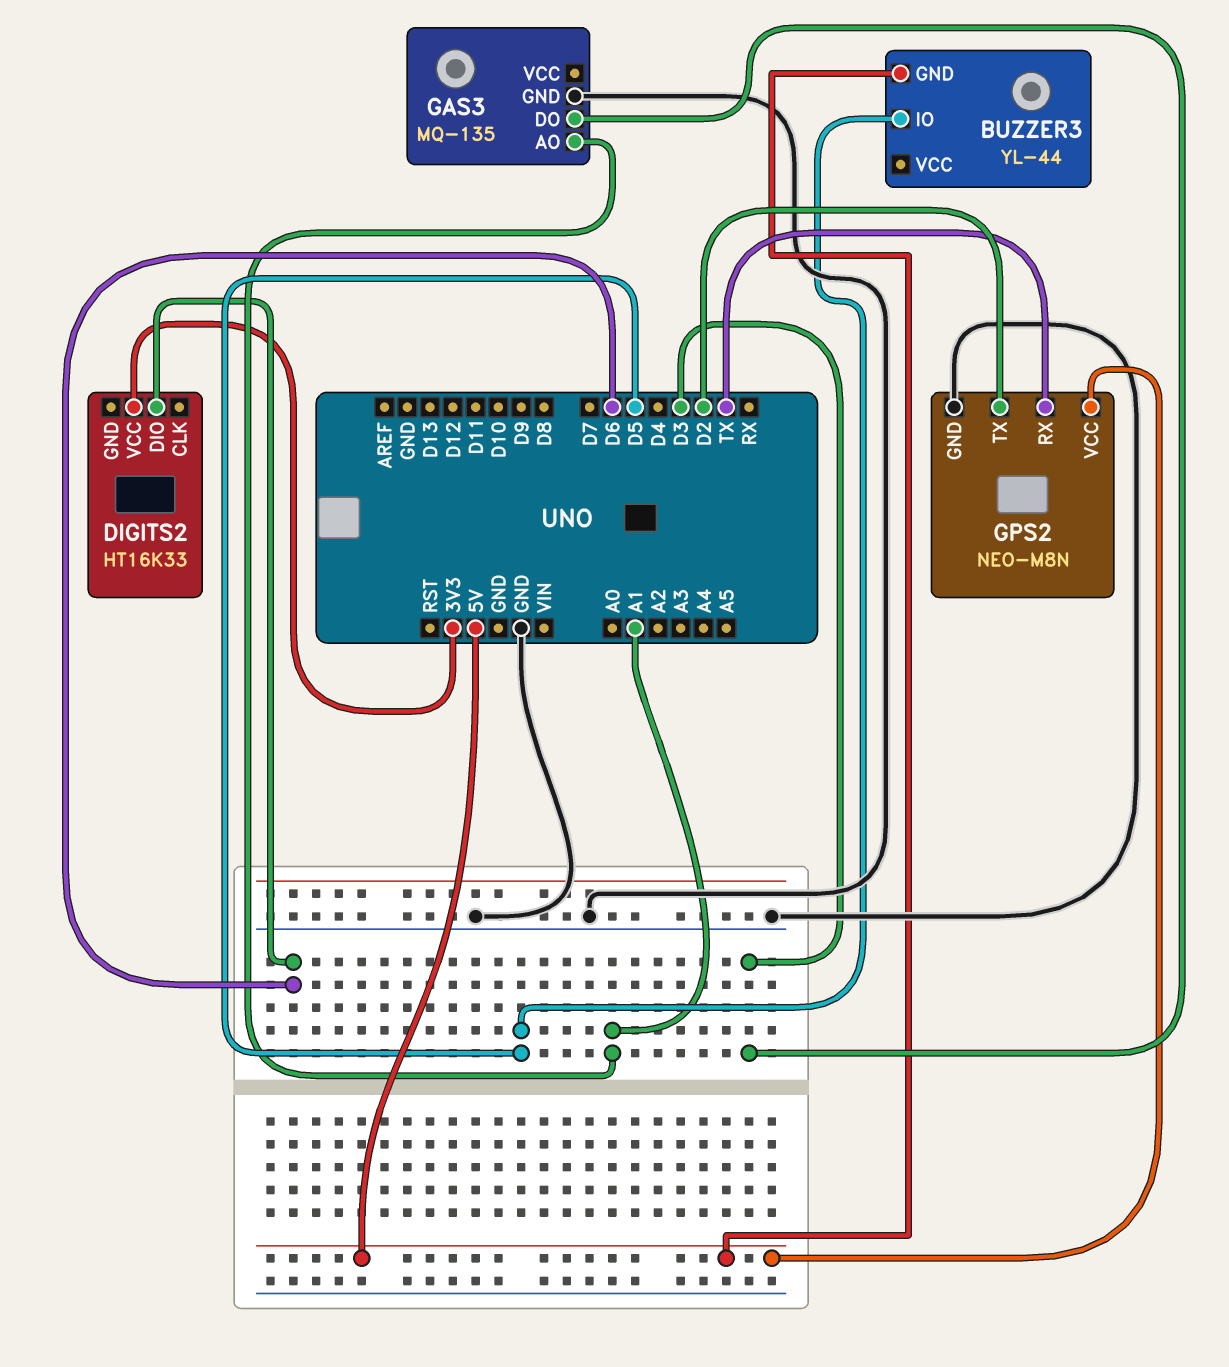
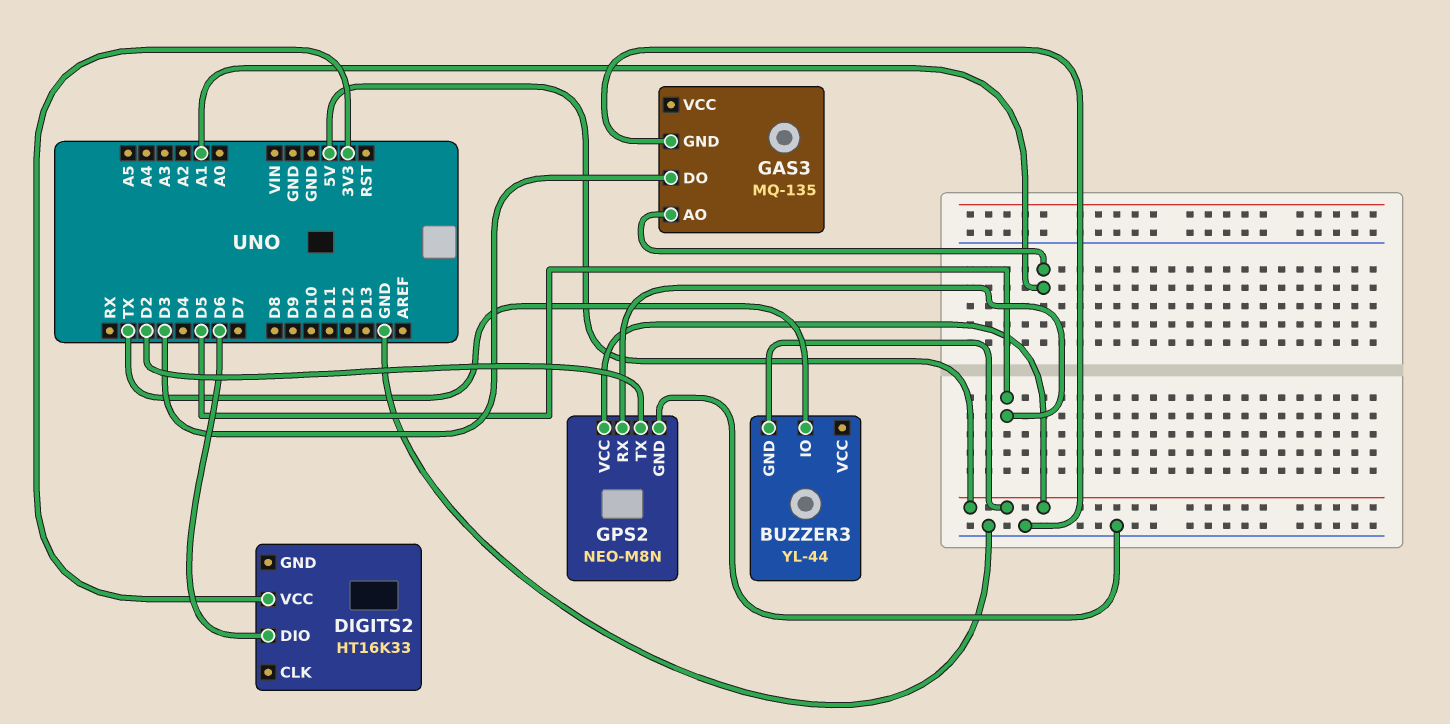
BUZZER3 pin IO: D5 -> TX
GPS2 pin RX: TX -> D5

